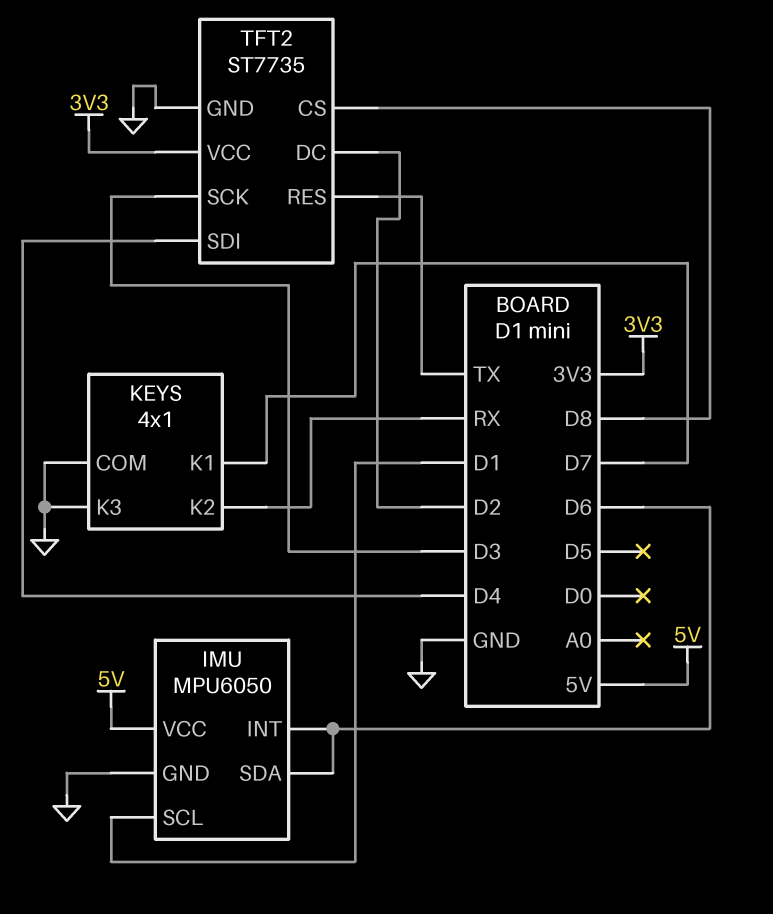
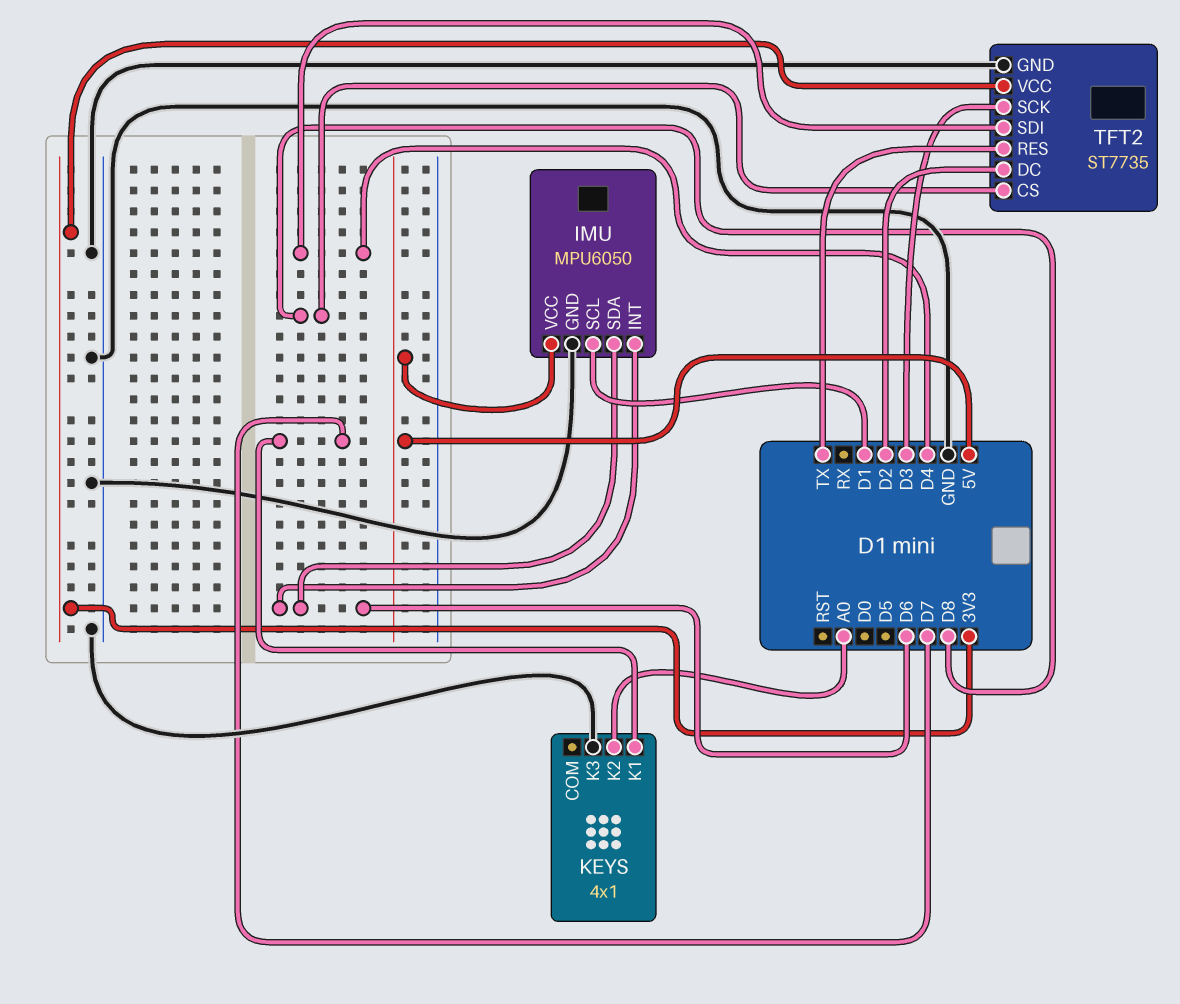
KEYS pin COM: GND -> none
KEYS pin K2: RX -> A0

